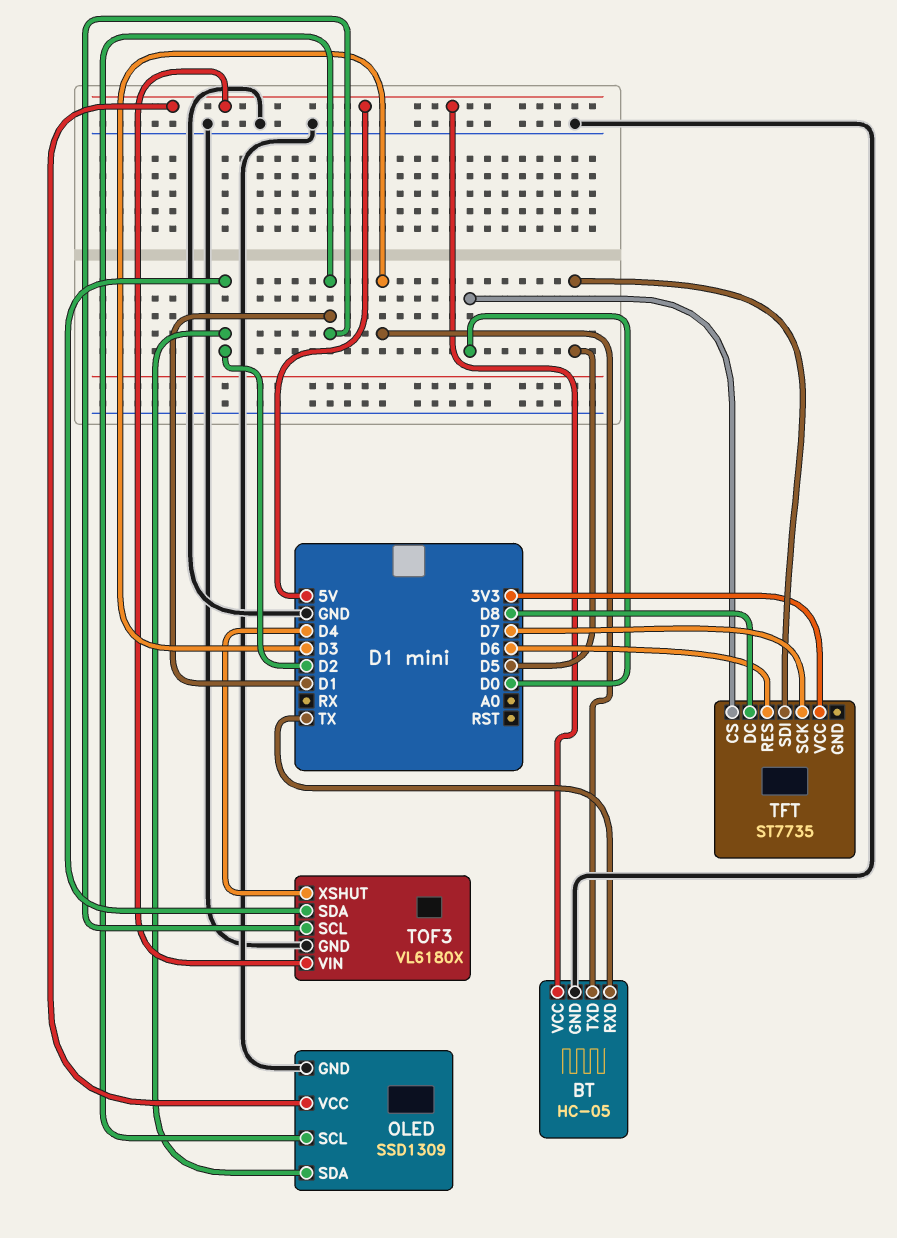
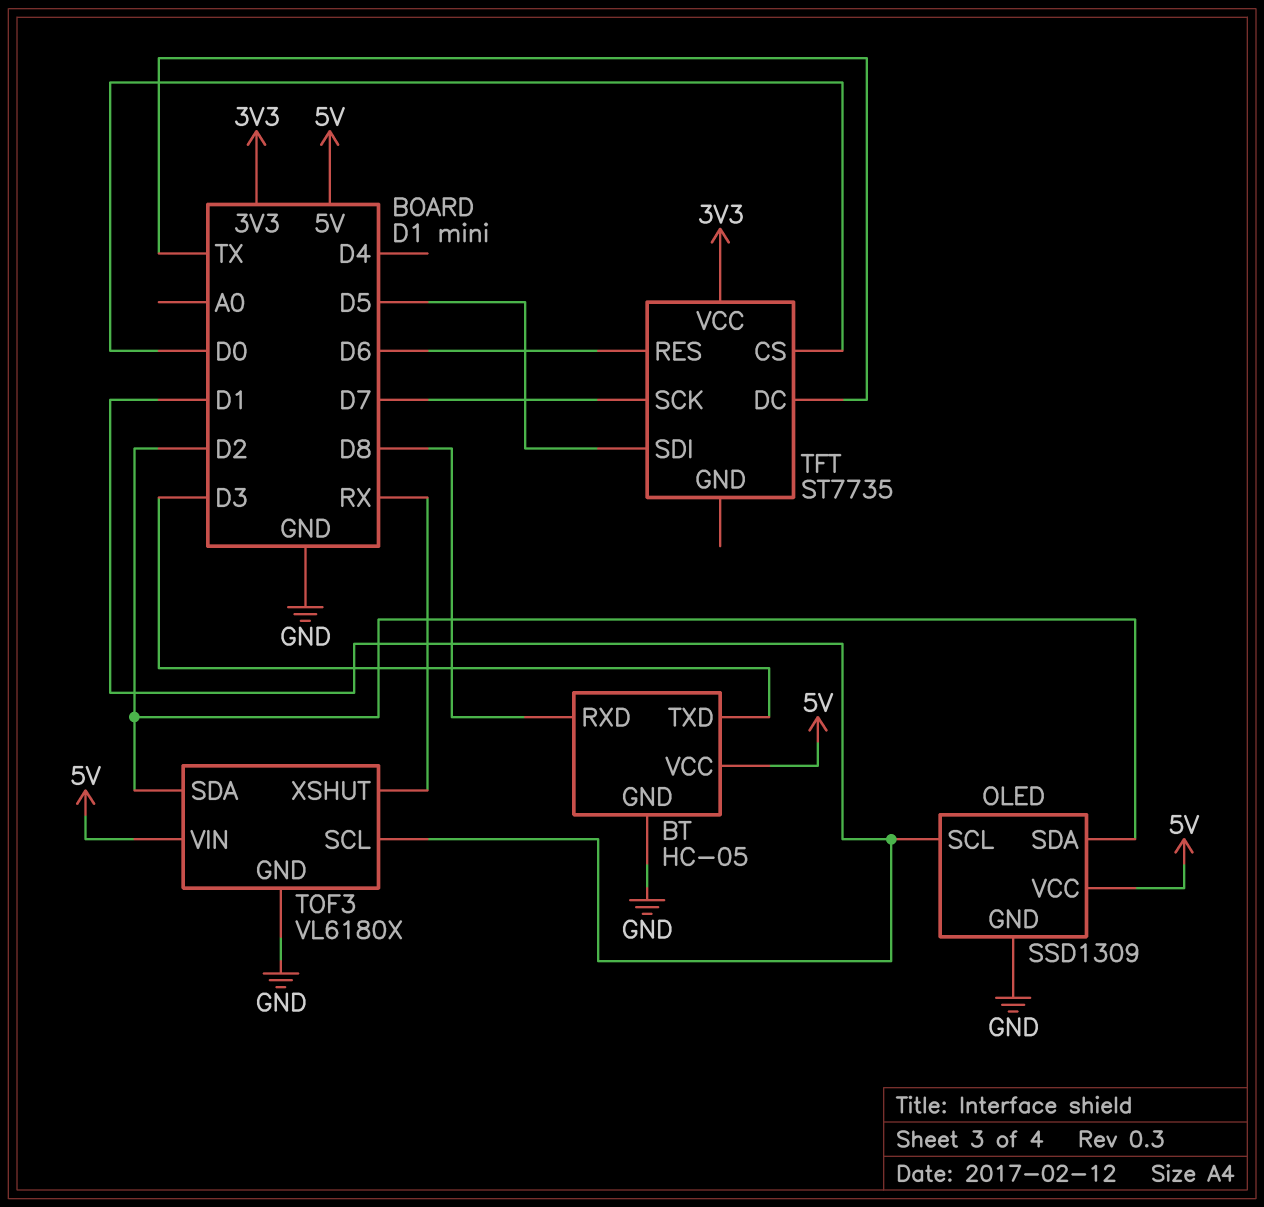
BT pin RXD: TX -> D8
TFT pin DC: D8 -> TX
TOF3 pin XSHUT: D4 -> RX

